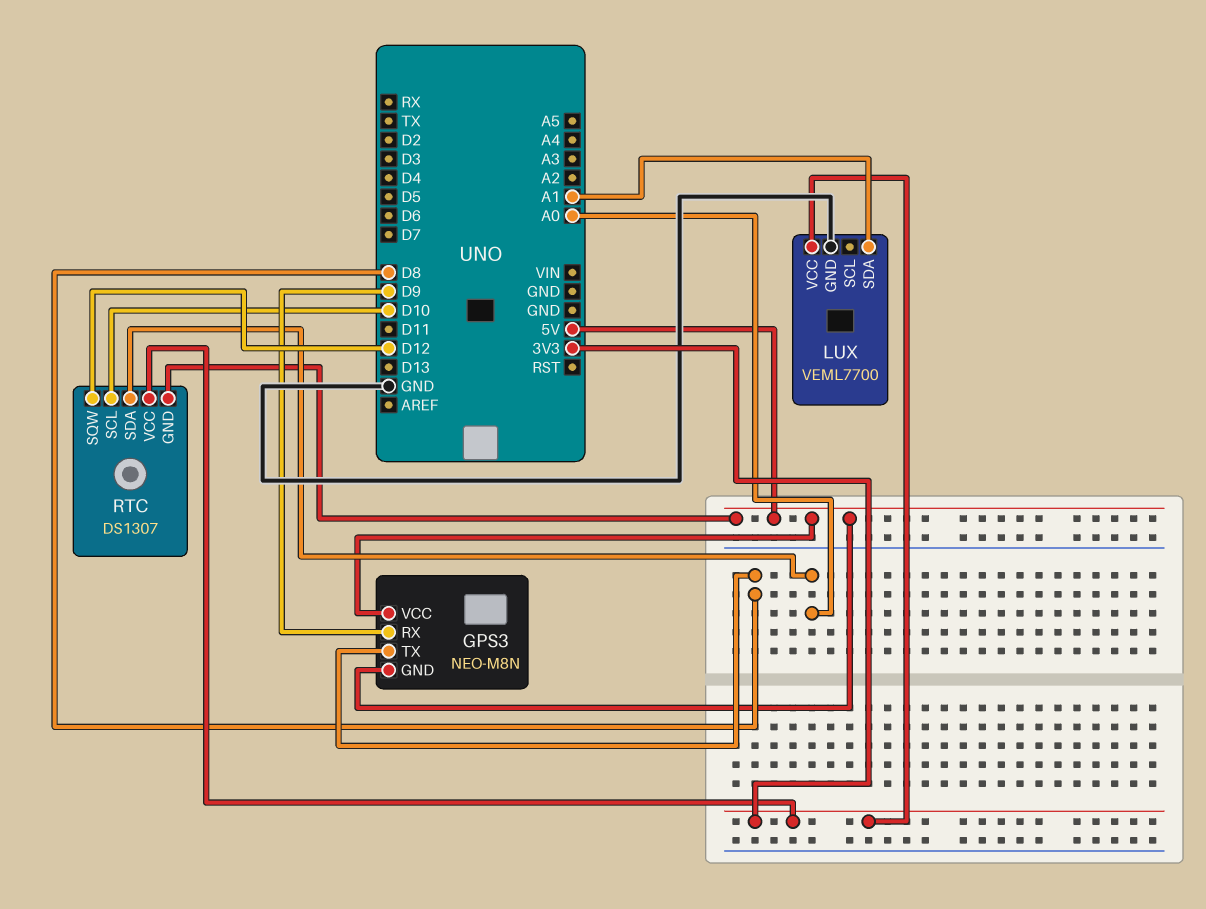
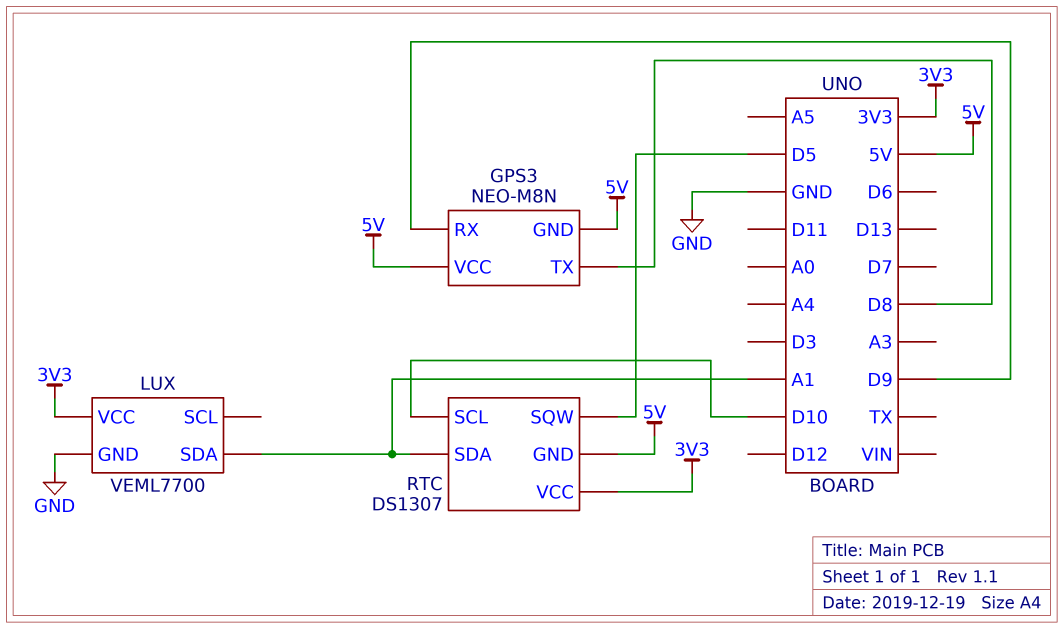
RTC pin SDA: A0 -> A1
RTC pin SQW: D12 -> D5

